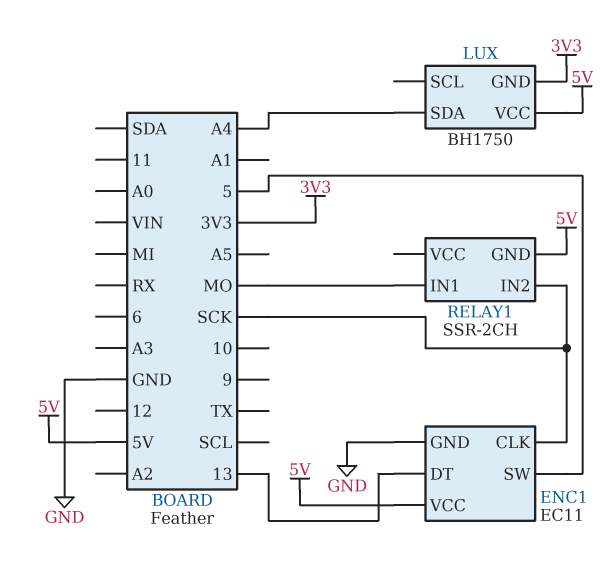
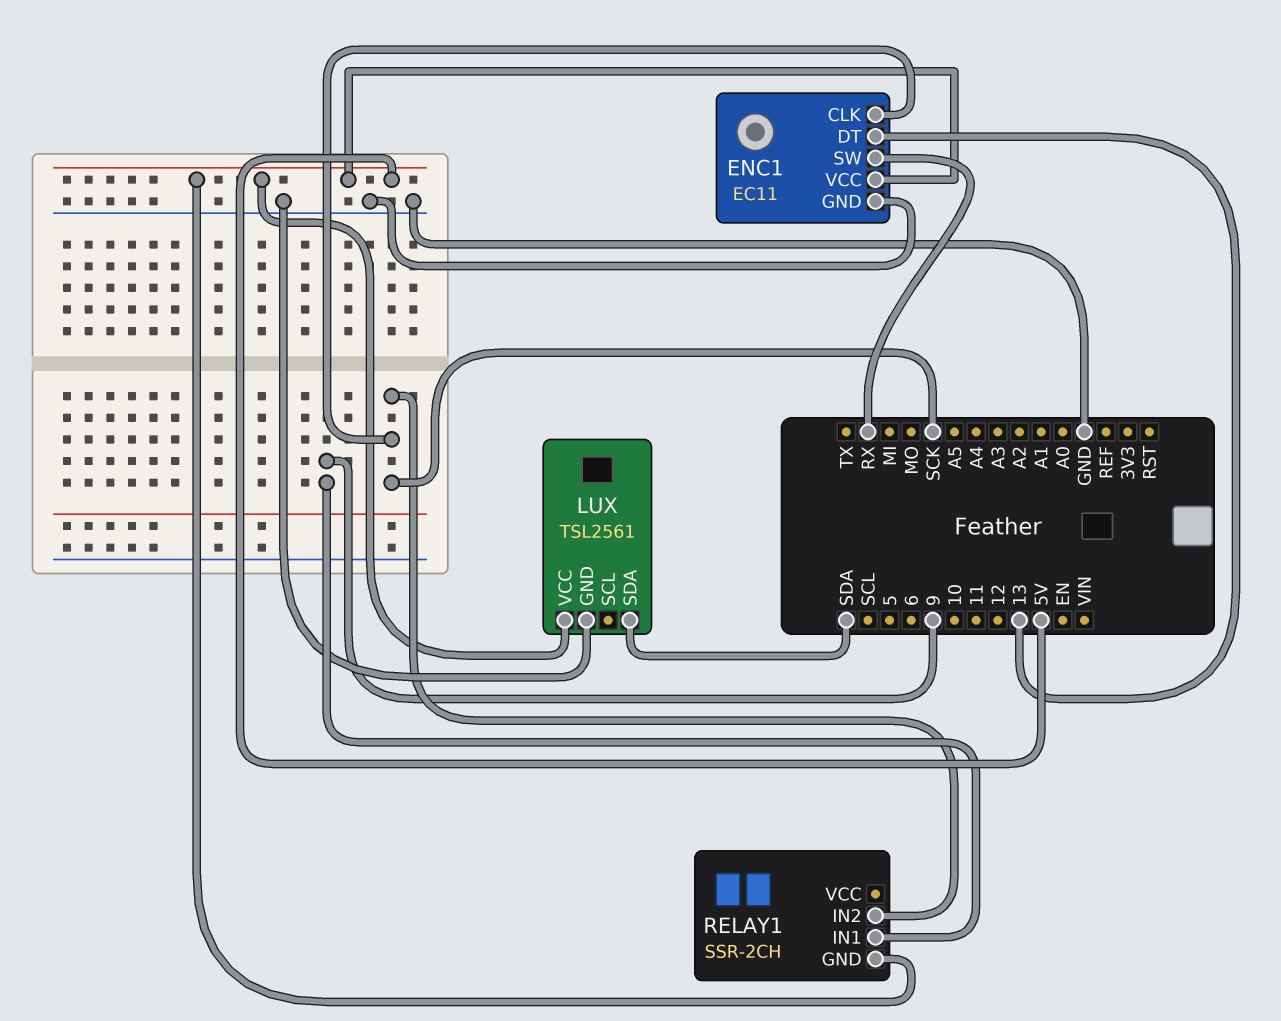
ENC1 pin SW: 5 -> RX
LUX: BH1750 -> TSL2561
LUX pin GND: 3V3 -> GND
LUX pin SDA: A4 -> SDA
RELAY1 pin IN1: MO -> 9

